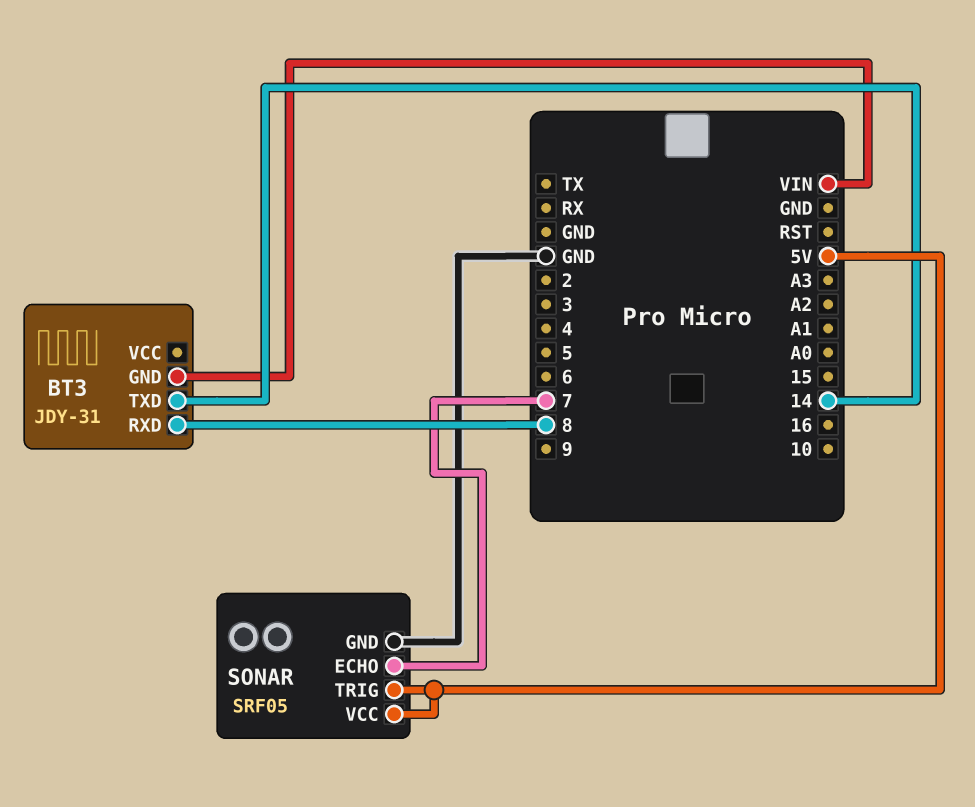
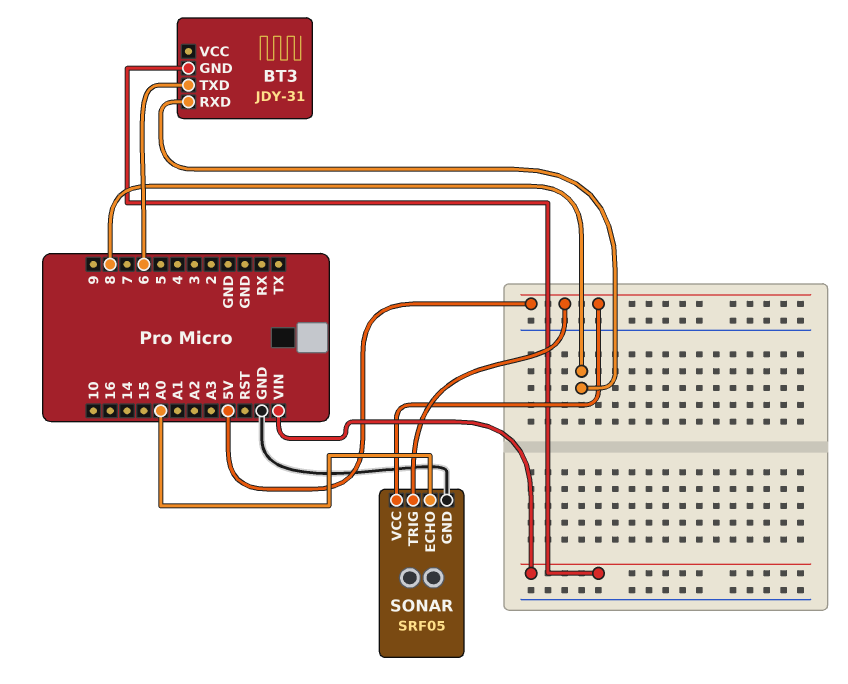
BT3 pin TXD: 14 -> 6
SONAR pin ECHO: 7 -> A0

